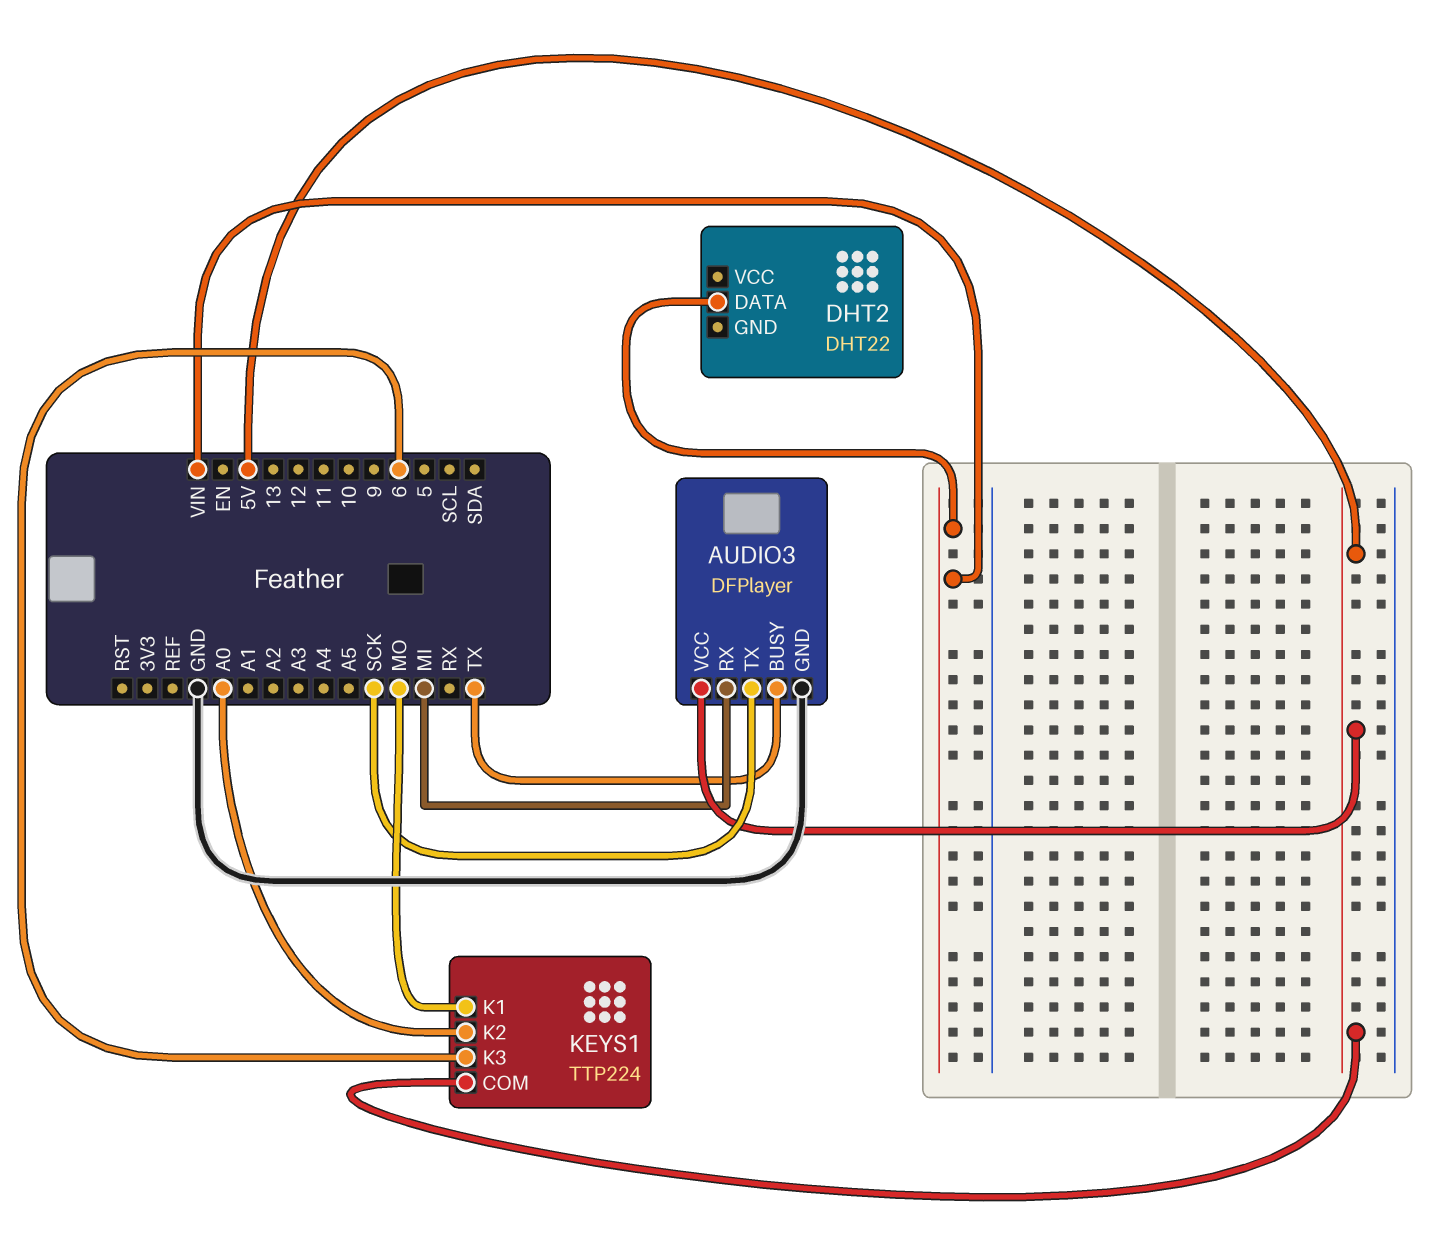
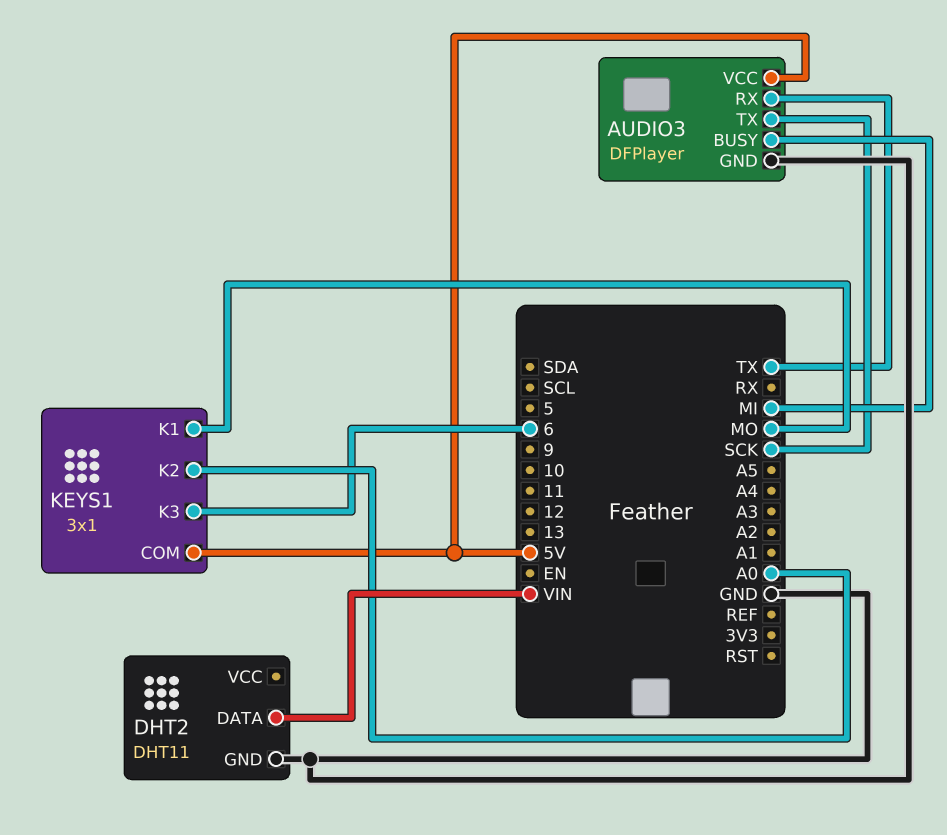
AUDIO3 pin BUSY: TX -> MI
AUDIO3 pin RX: MI -> TX
DHT2: DHT22 -> DHT11
DHT2 pin GND: none -> GND
KEYS1: TTP224 -> 3x1

